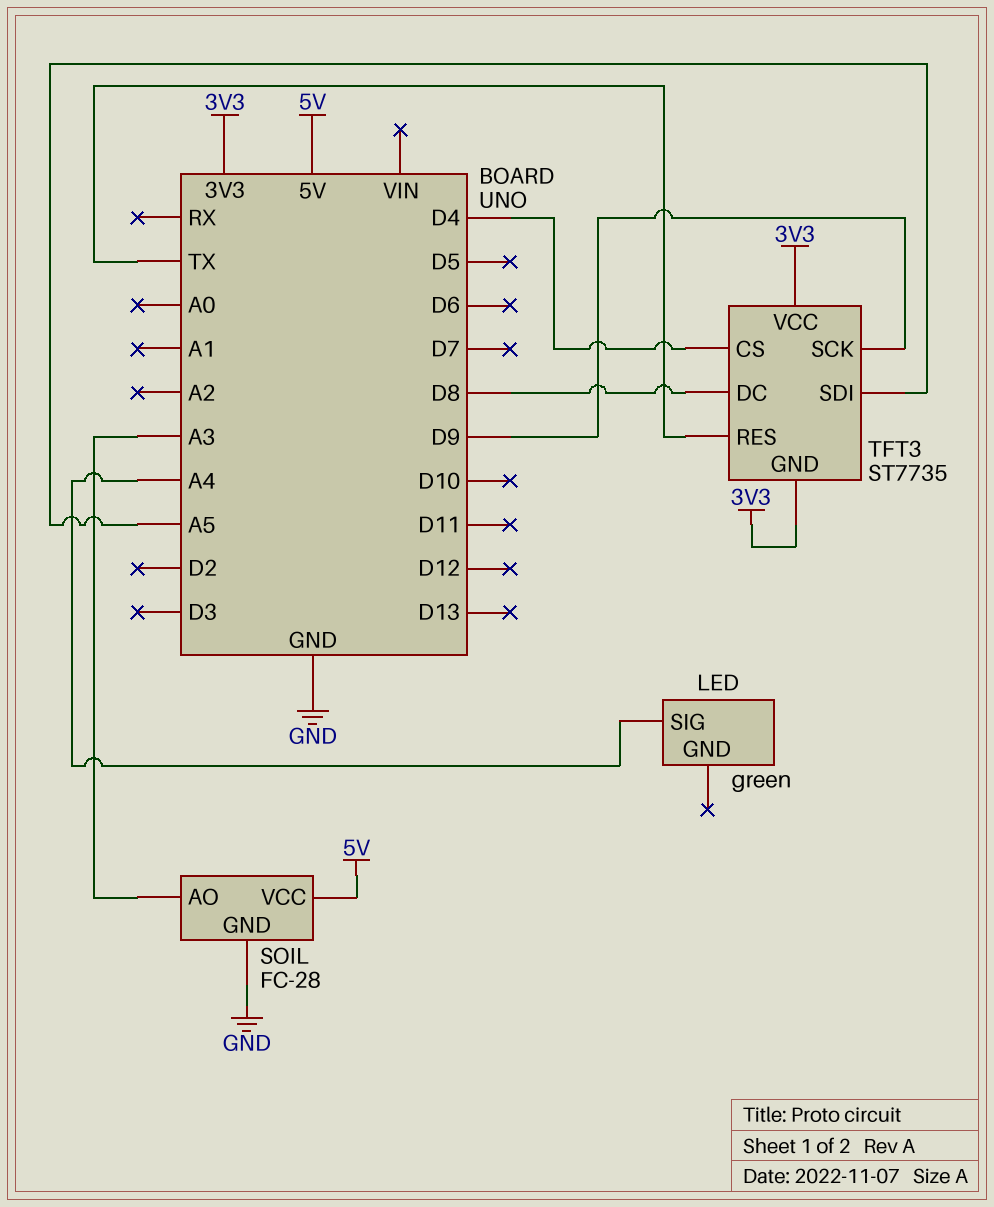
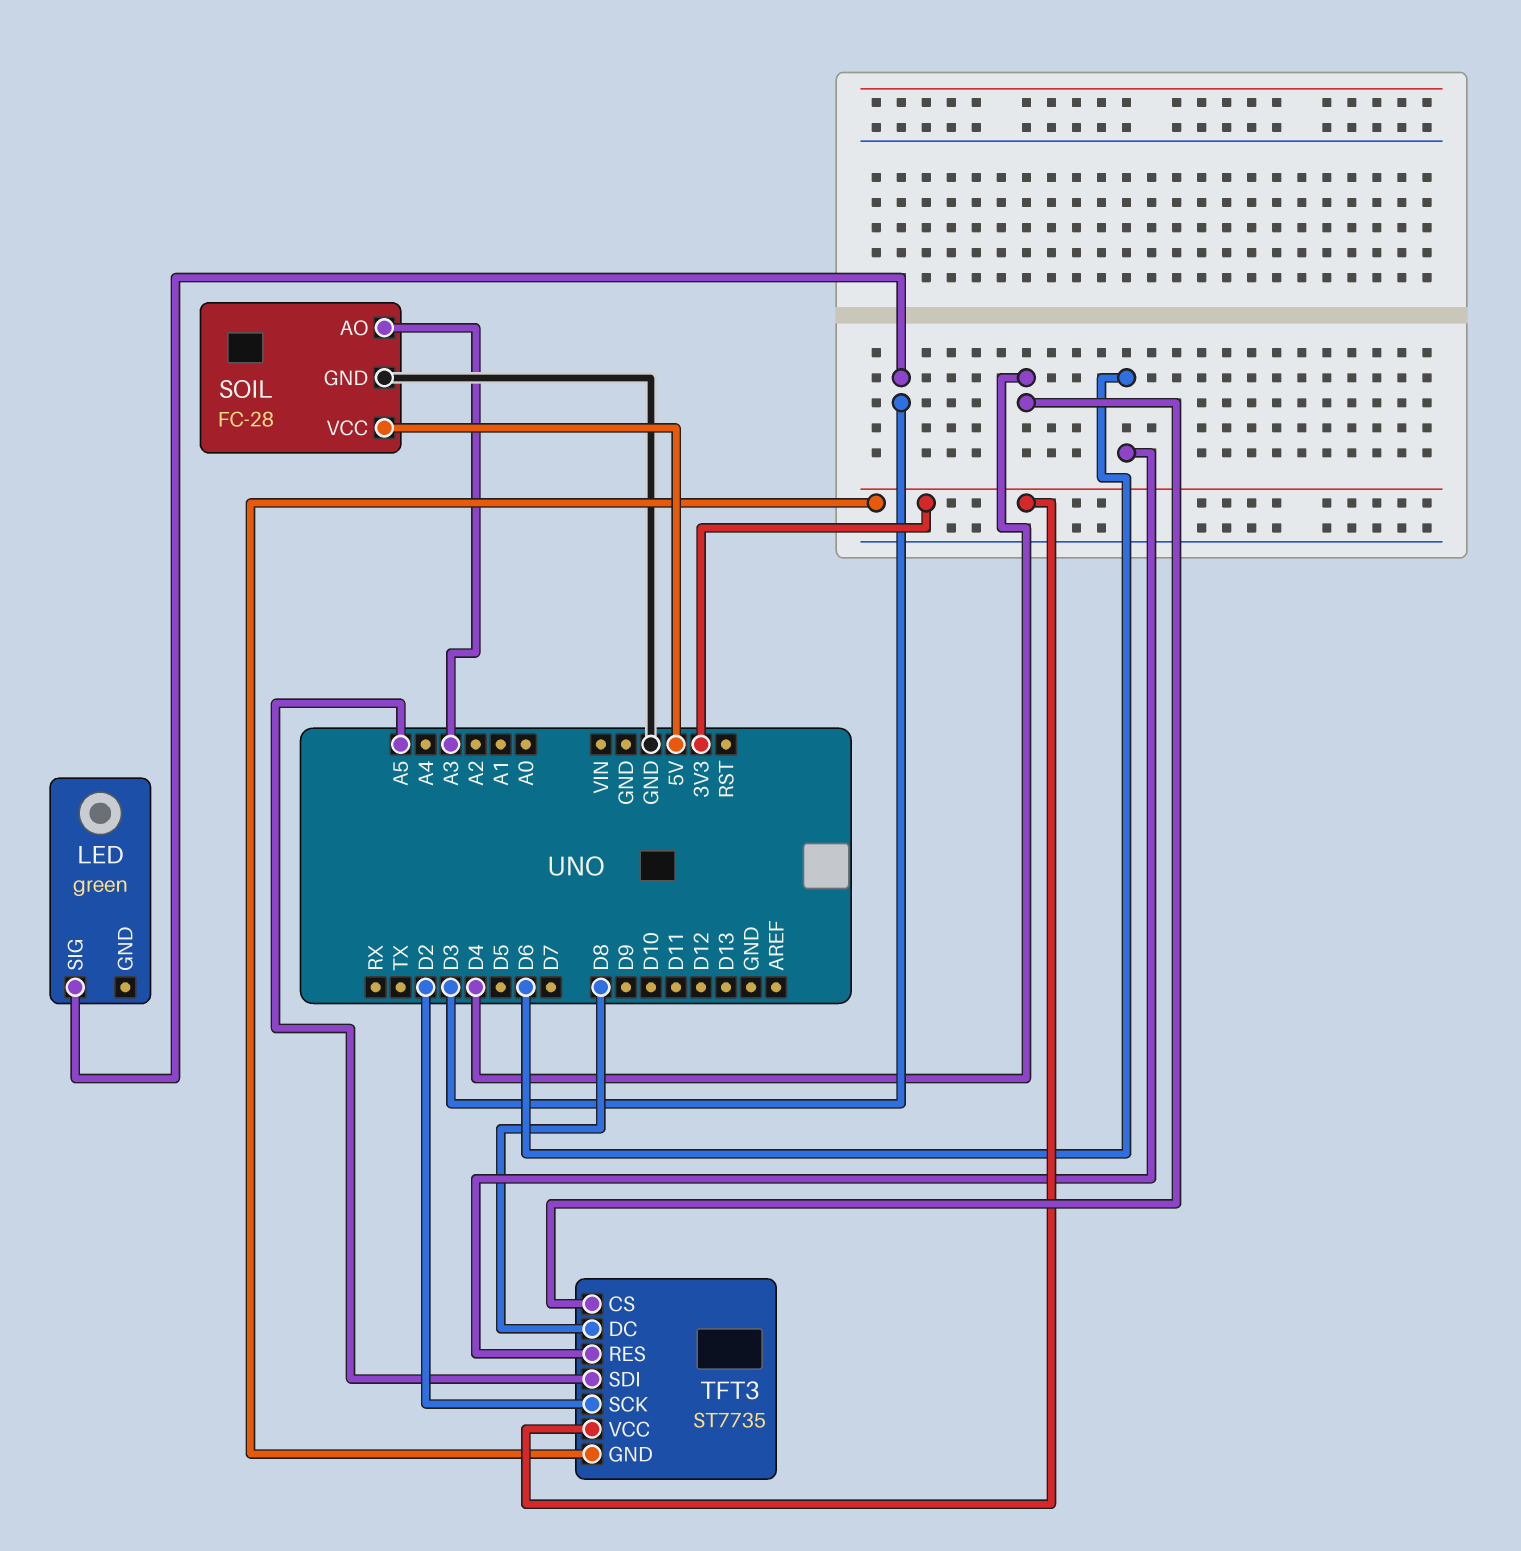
LED pin SIG: A4 -> D3
TFT3 pin RES: TX -> D6
TFT3 pin SCK: D9 -> D2

